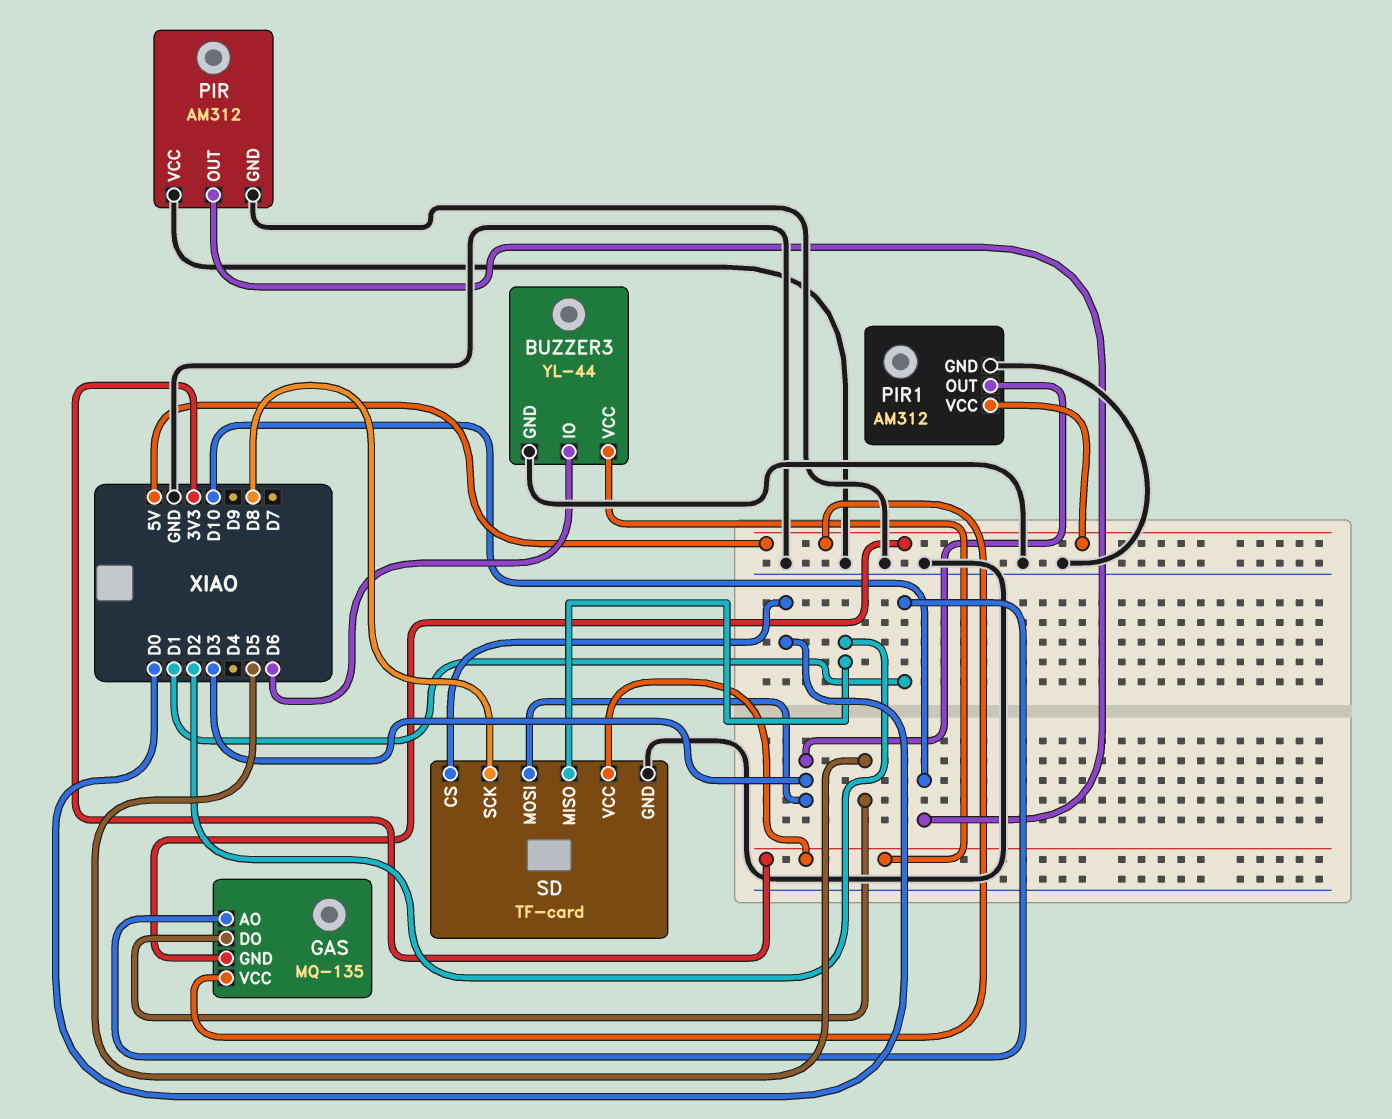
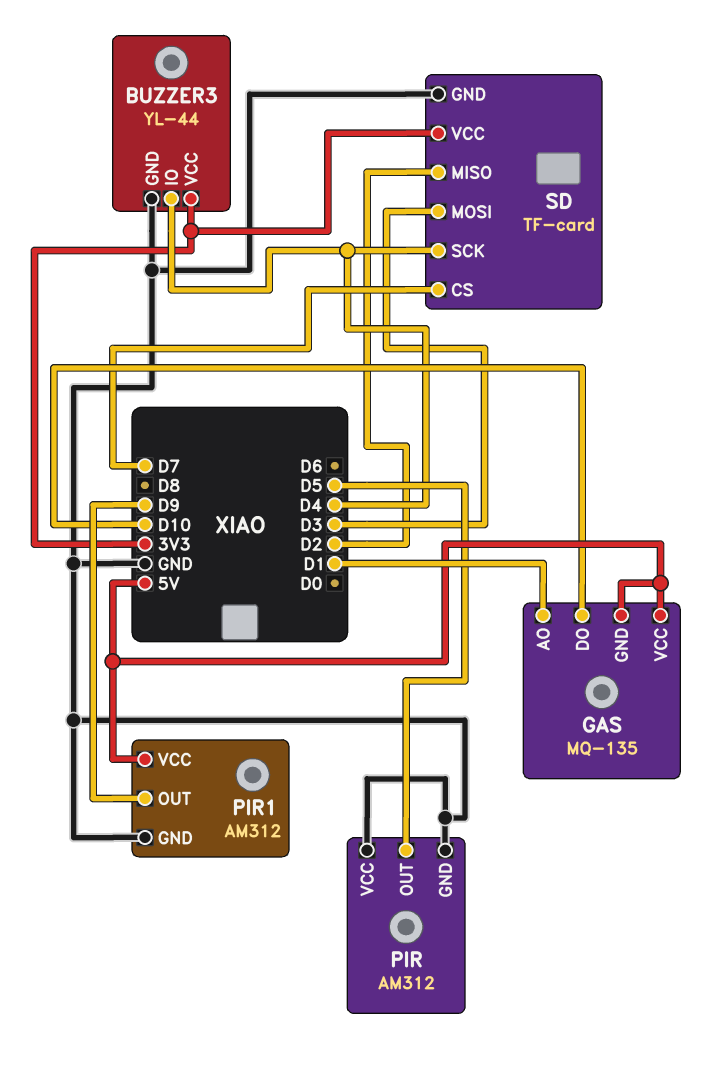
BUZZER3 pin IO: D6 -> D4
GAS pin DO: D5 -> D10
PIR pin OUT: D10 -> D5
PIR1 pin OUT: D3 -> D9
SD pin CS: D0 -> D7
SD pin SCK: D8 -> D4

